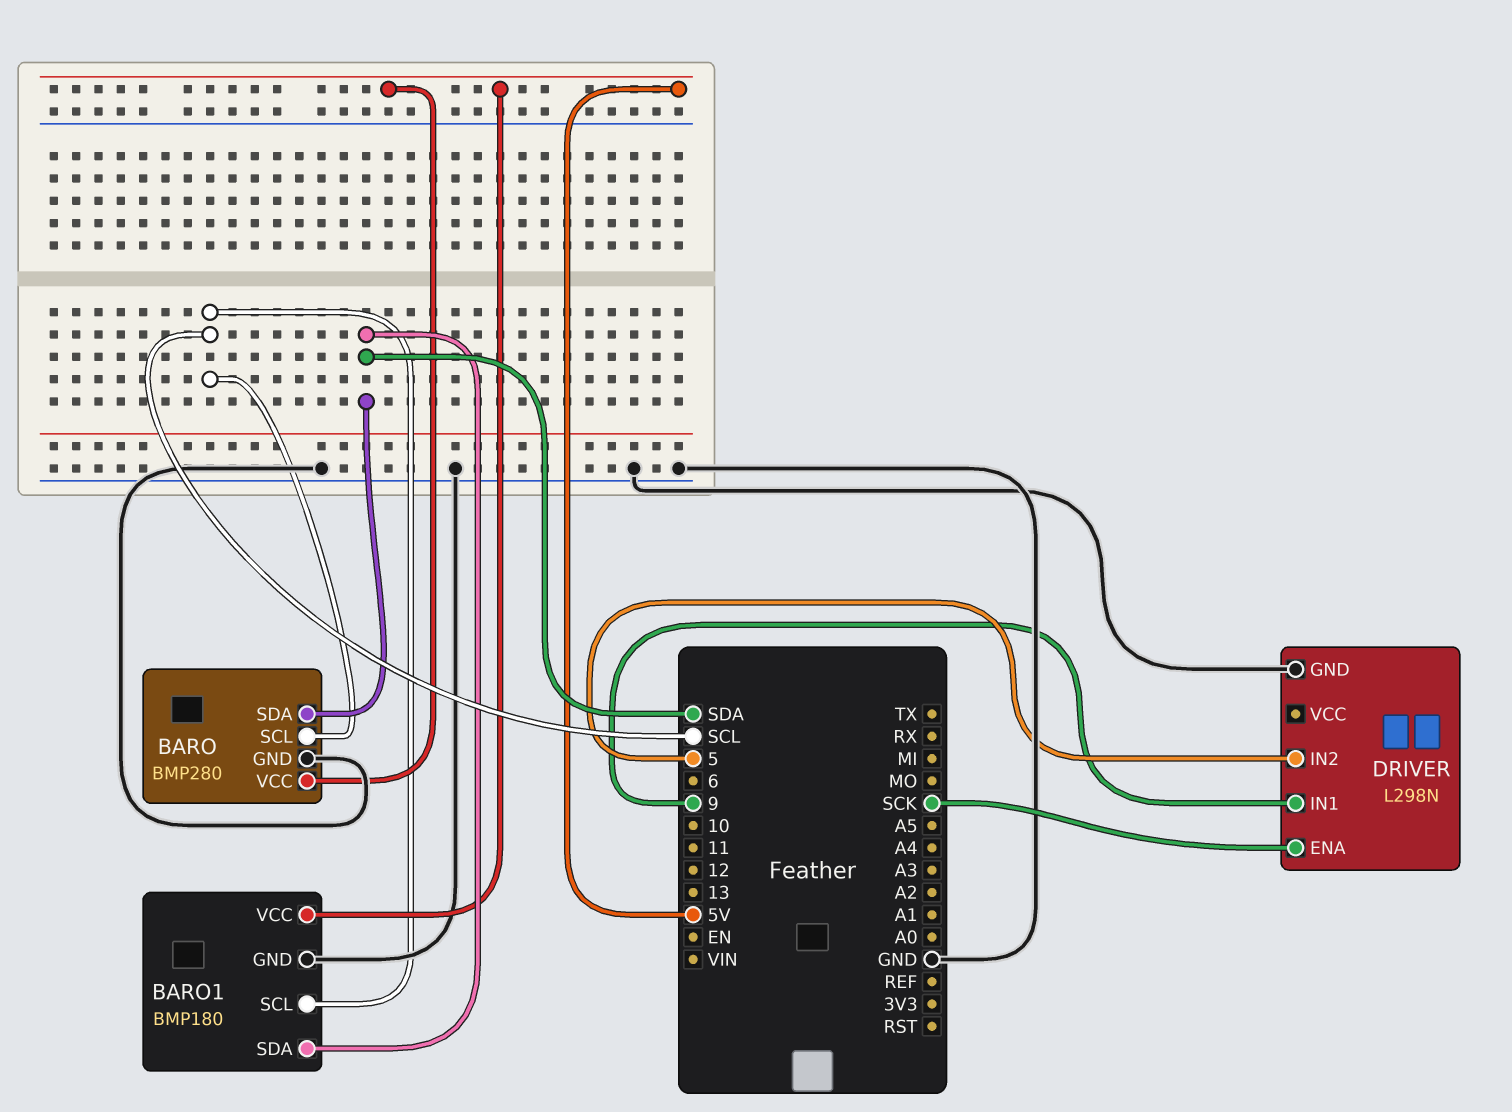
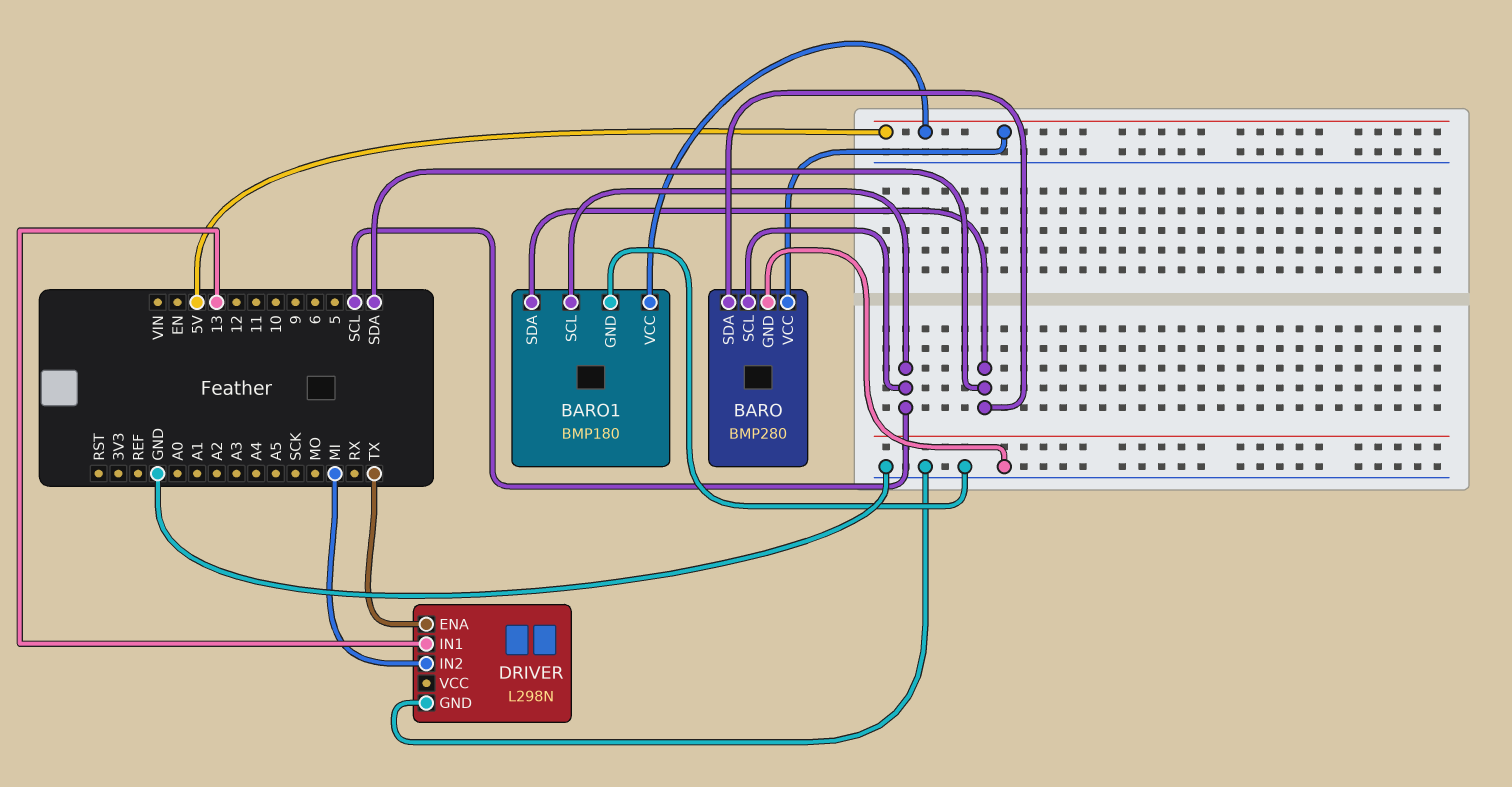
DRIVER pin ENA: SCK -> TX
DRIVER pin IN1: 9 -> 13
DRIVER pin IN2: 5 -> MI

